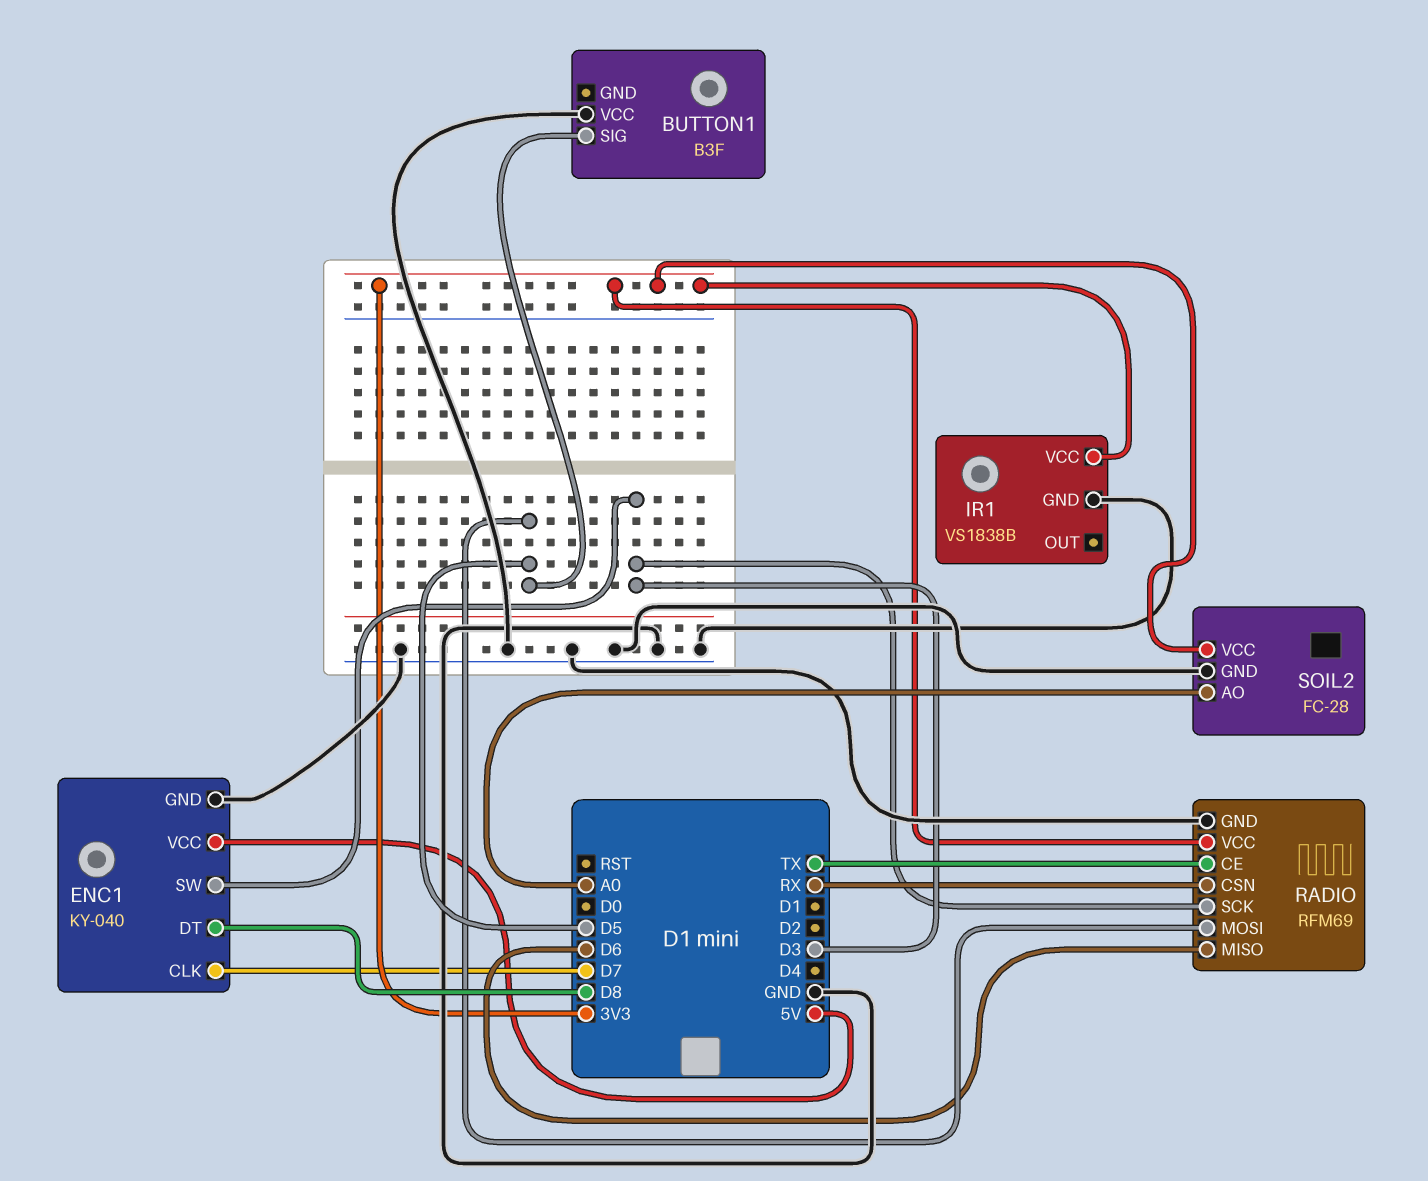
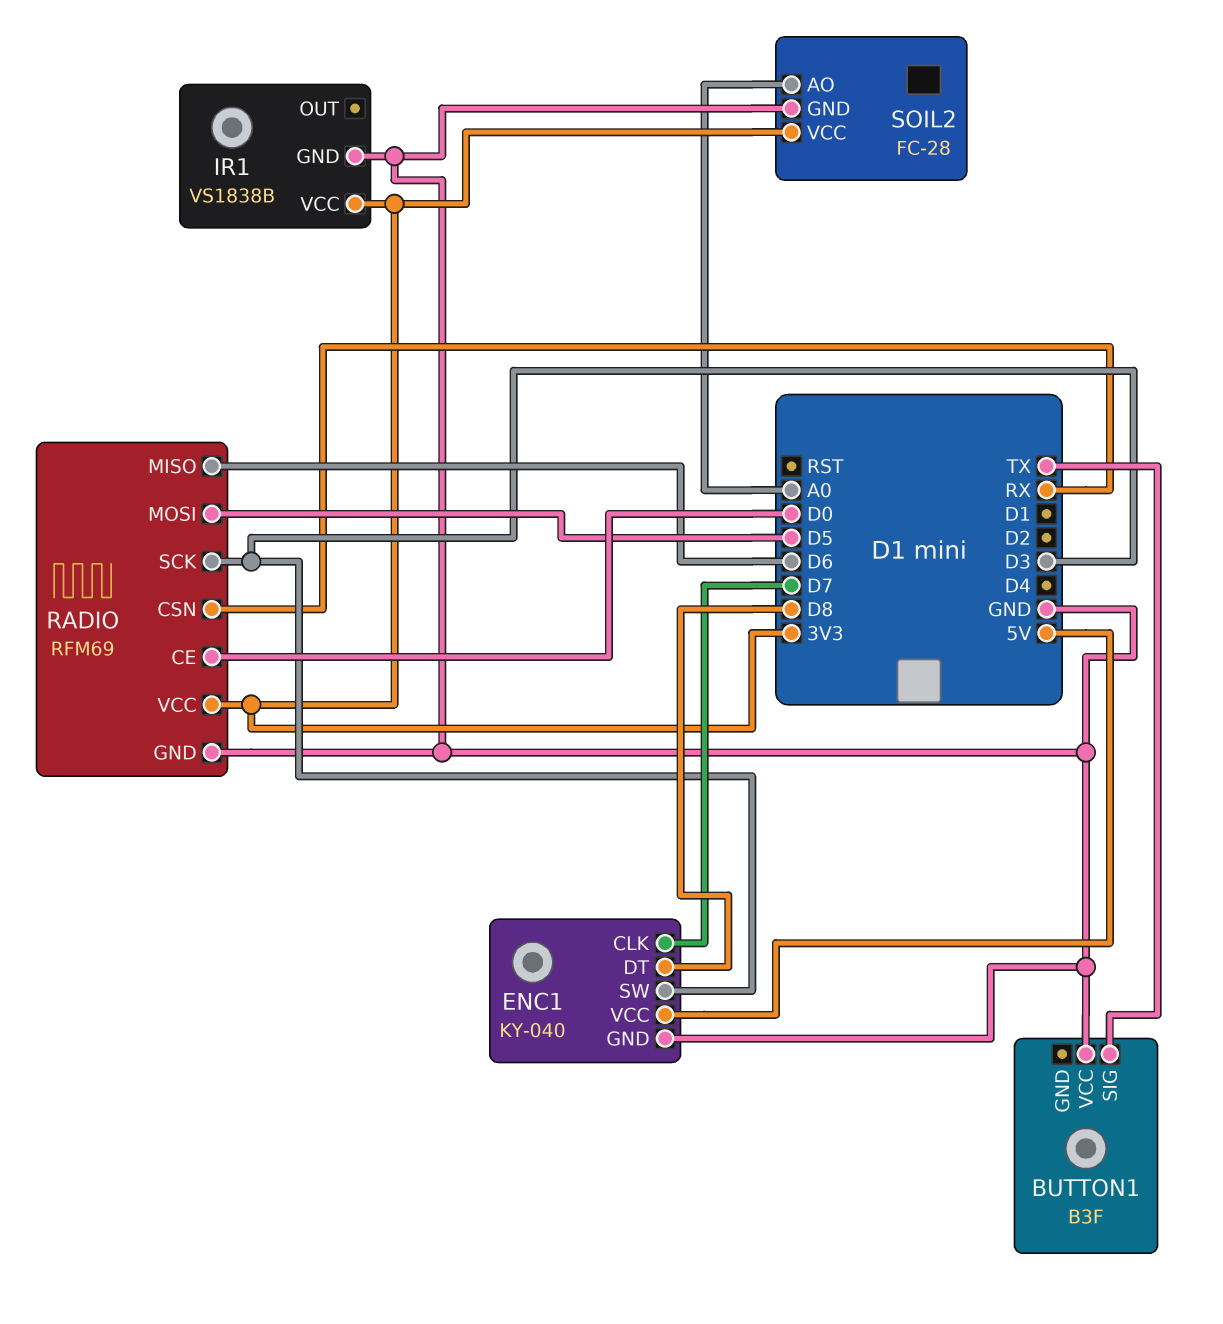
BUTTON1 pin SIG: D5 -> TX
RADIO pin CE: TX -> D0

